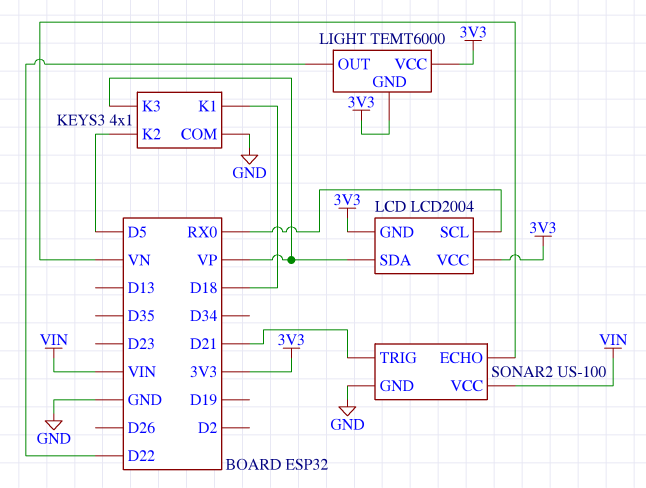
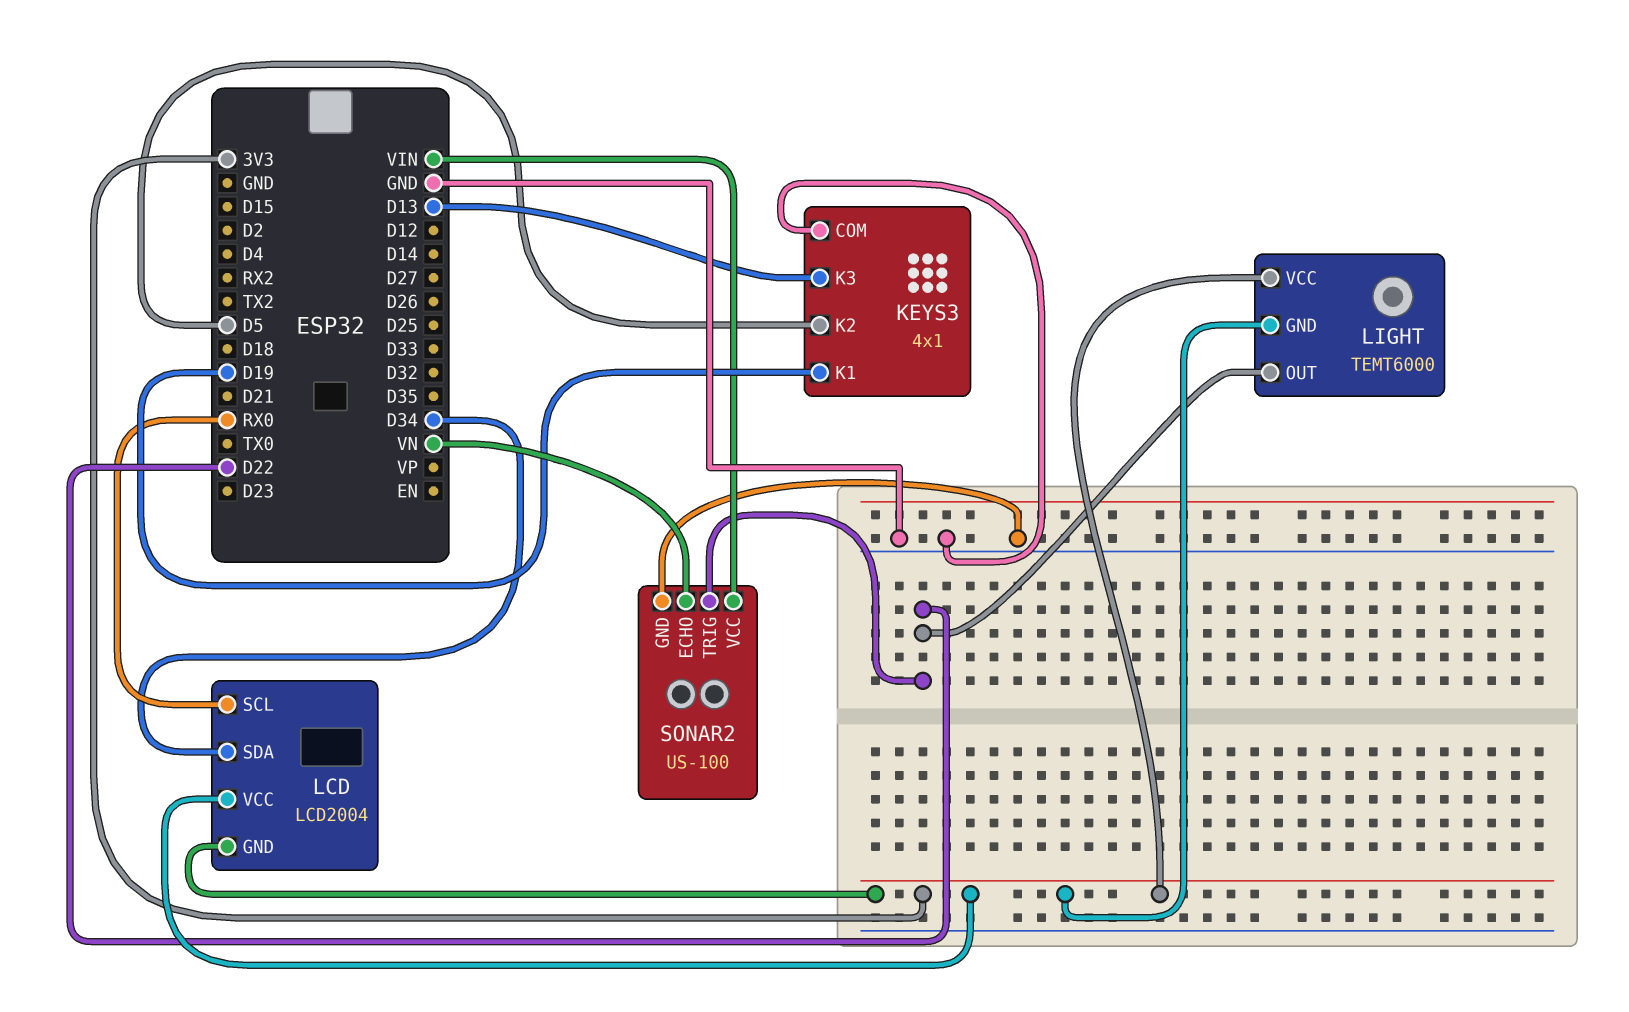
KEYS3 pin K1: D18 -> D19
KEYS3 pin K3: VP -> D13
LCD pin SDA: VP -> D34
SONAR2 pin TRIG: D21 -> D22

